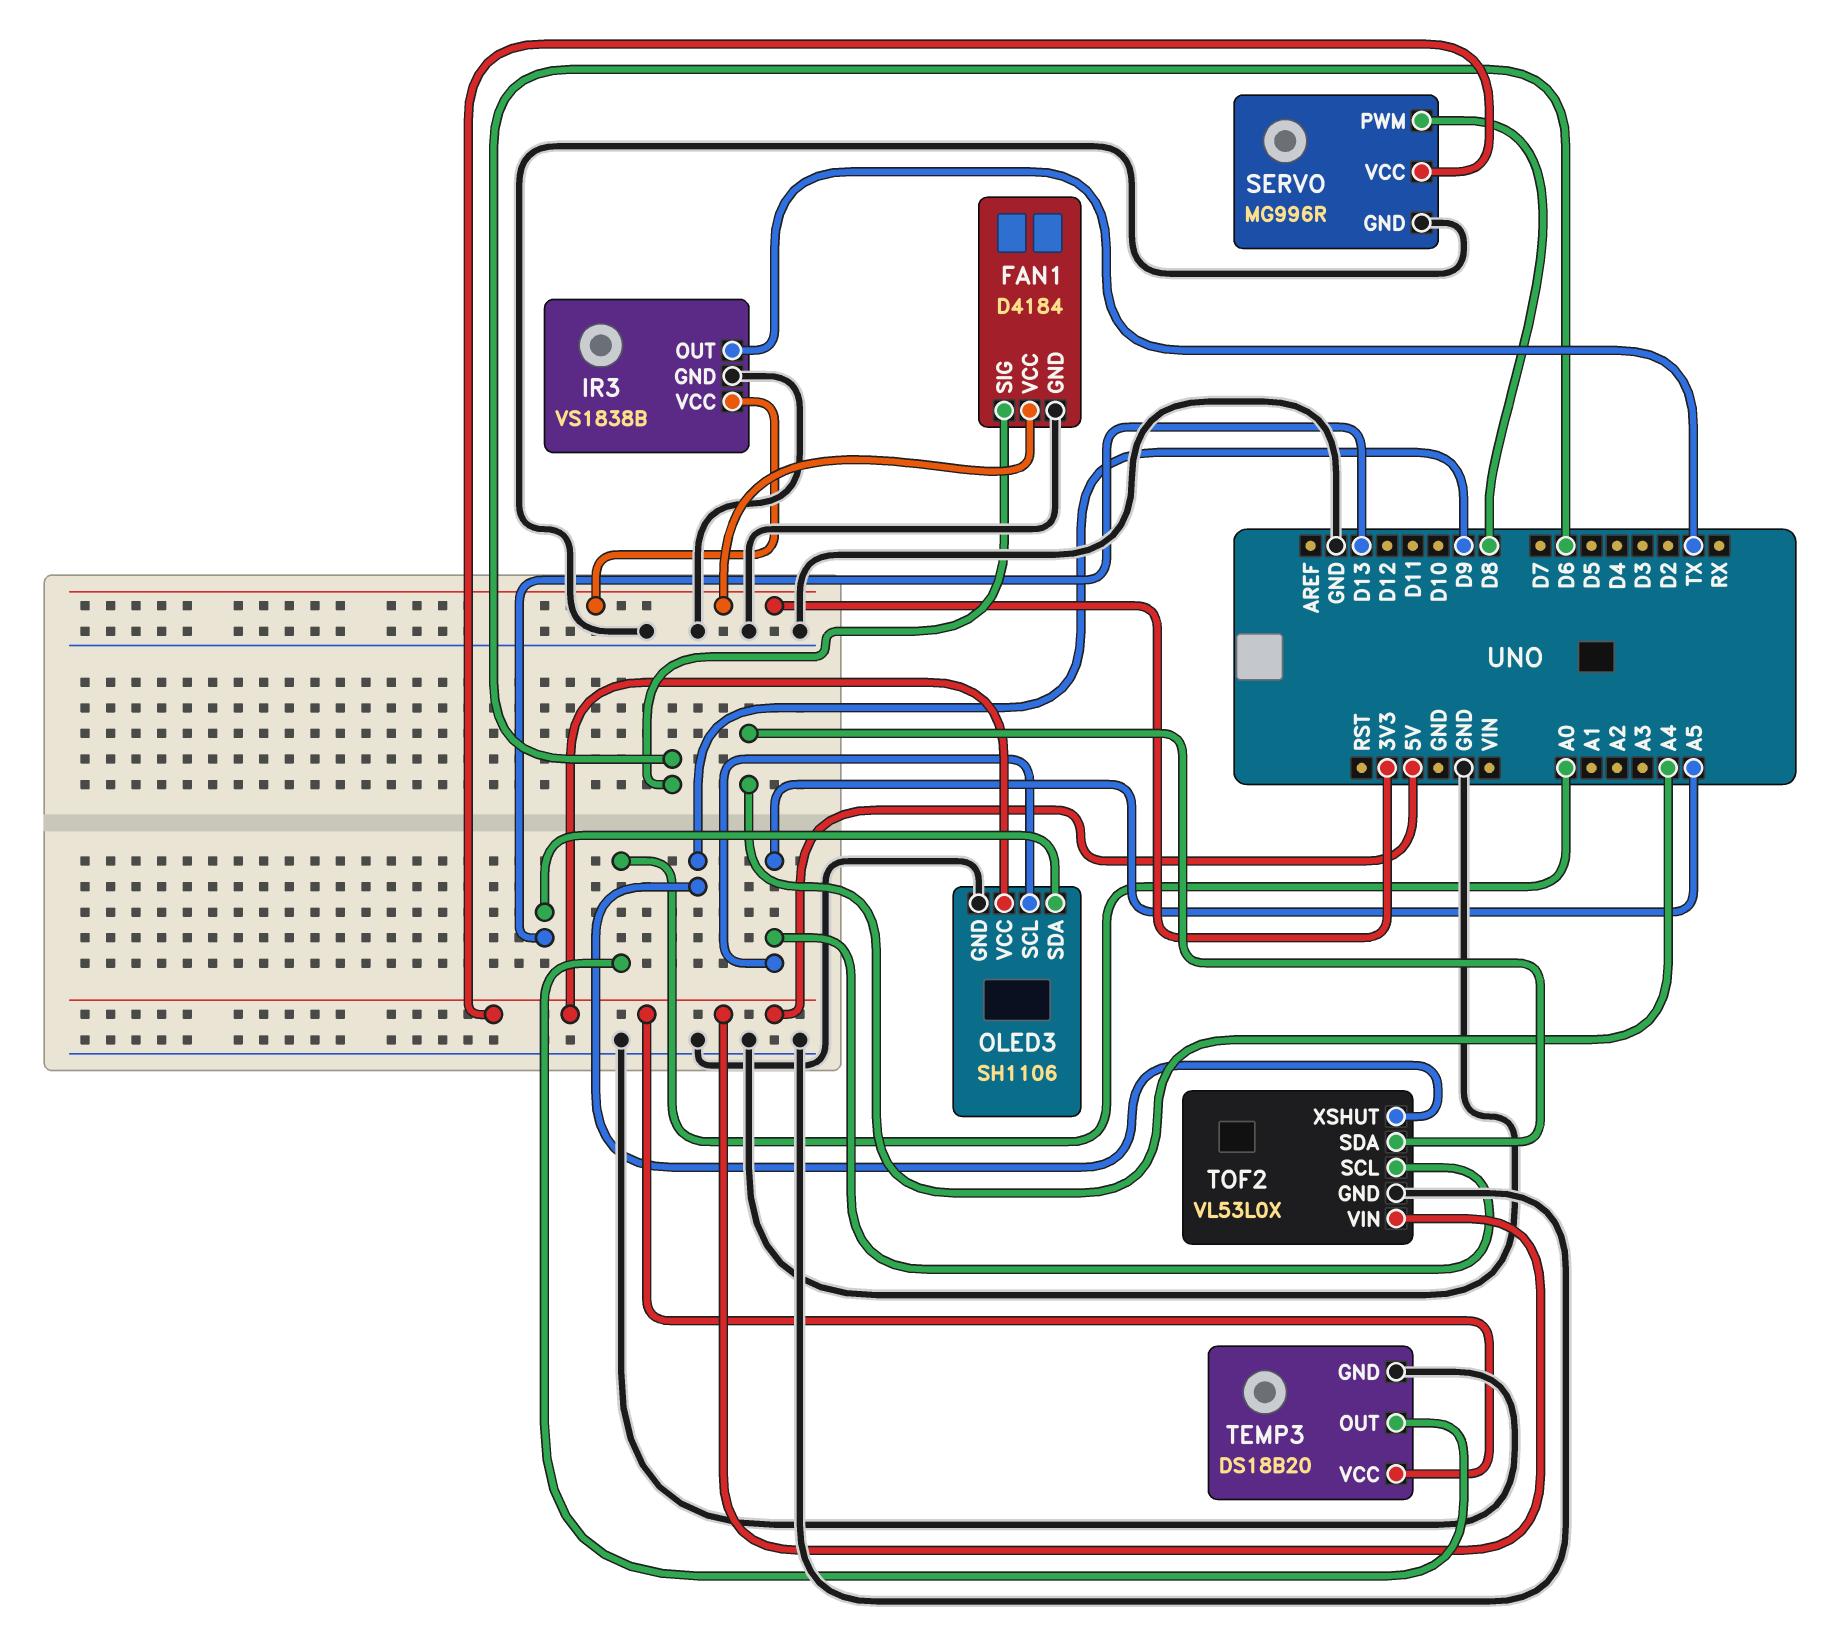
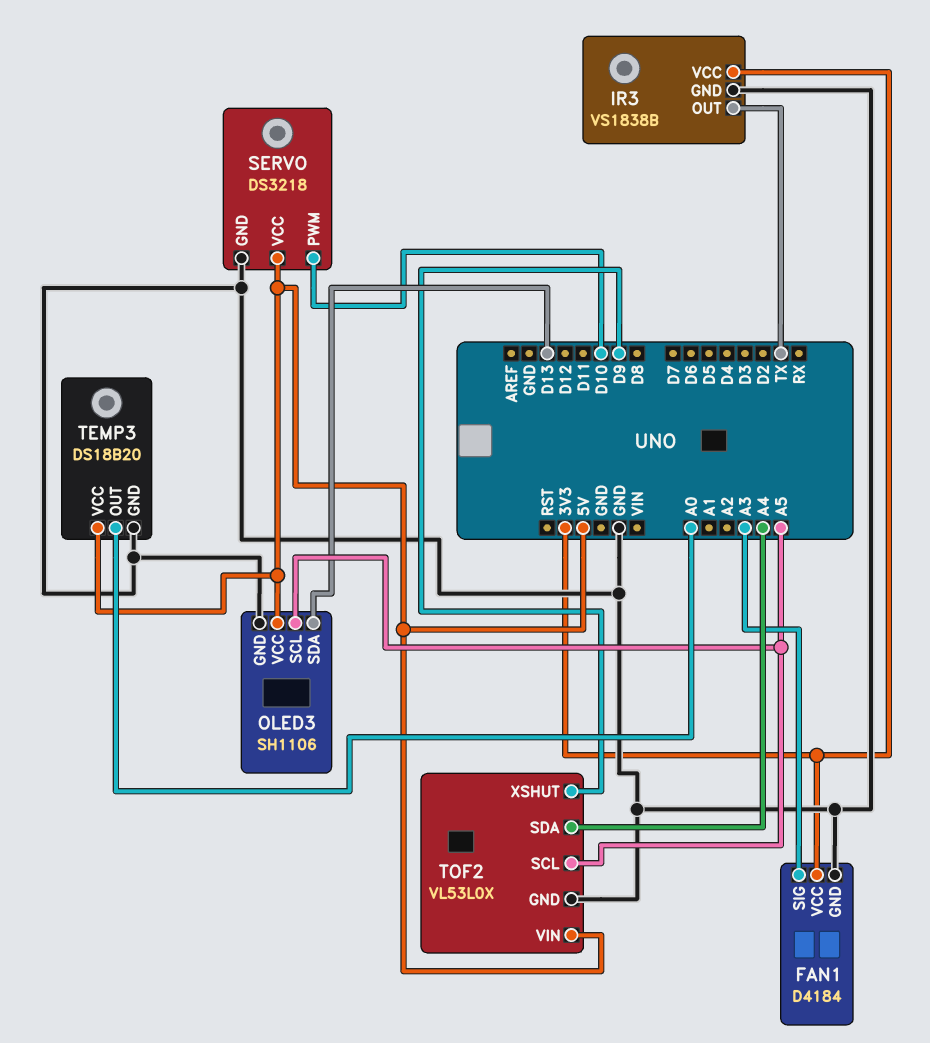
FAN1 pin SIG: D6 -> A3
SERVO: MG996R -> DS3218
SERVO pin PWM: D8 -> D10

